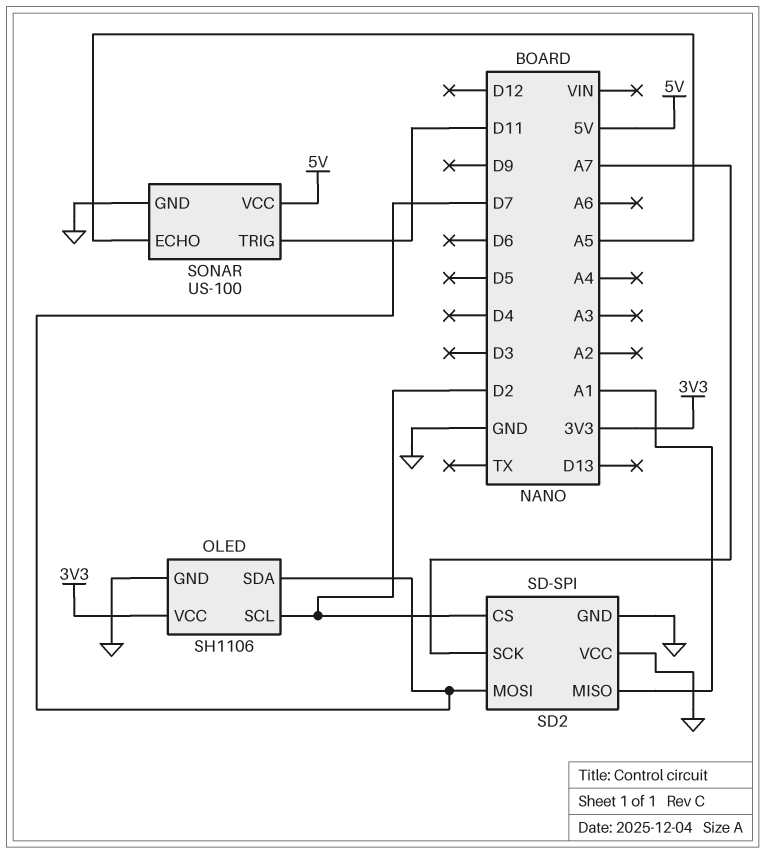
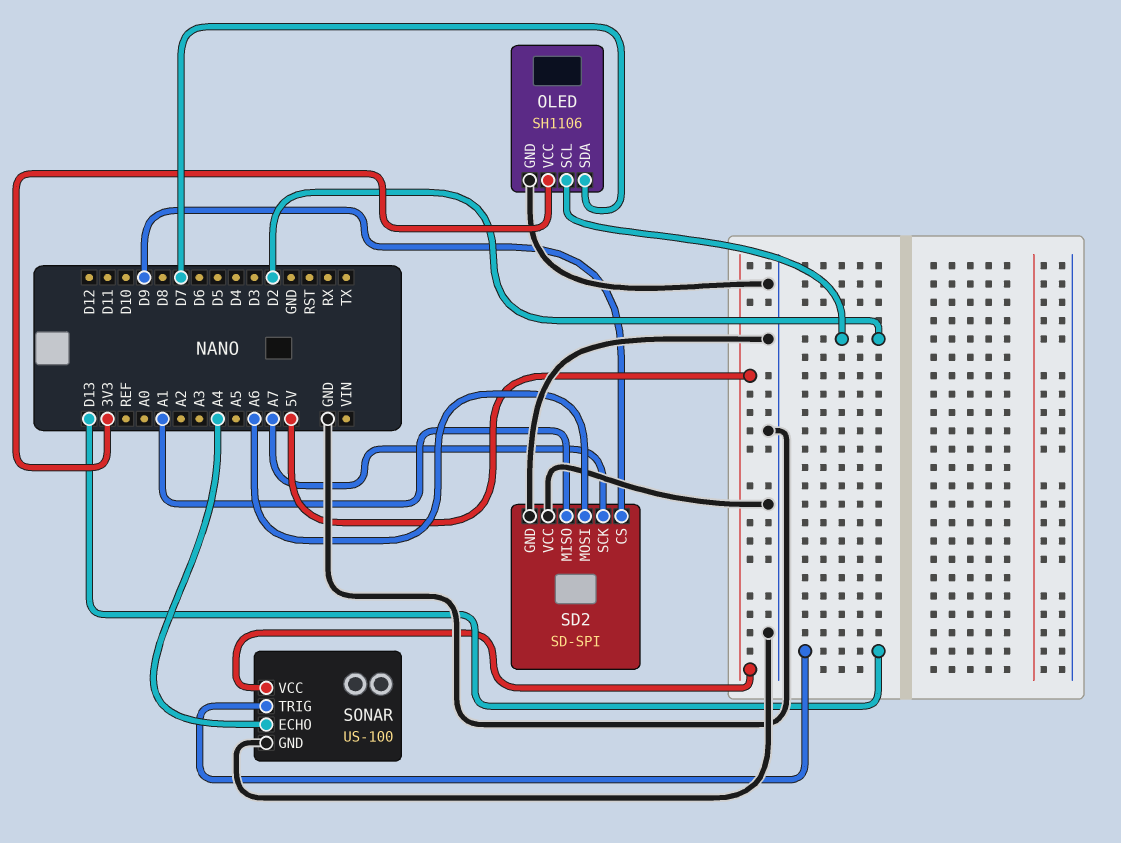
SD2 pin CS: D2 -> D9
SD2 pin MOSI: D7 -> A6
SONAR pin ECHO: A5 -> A4
SONAR pin TRIG: D11 -> D13

